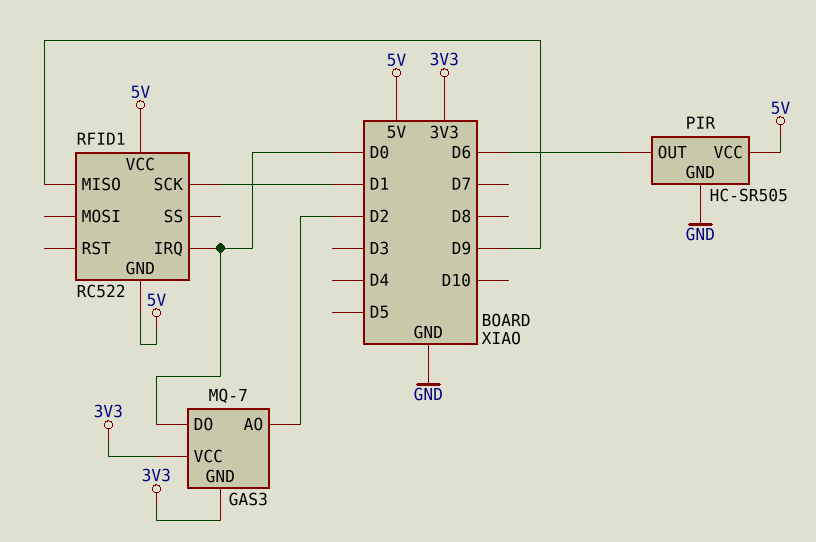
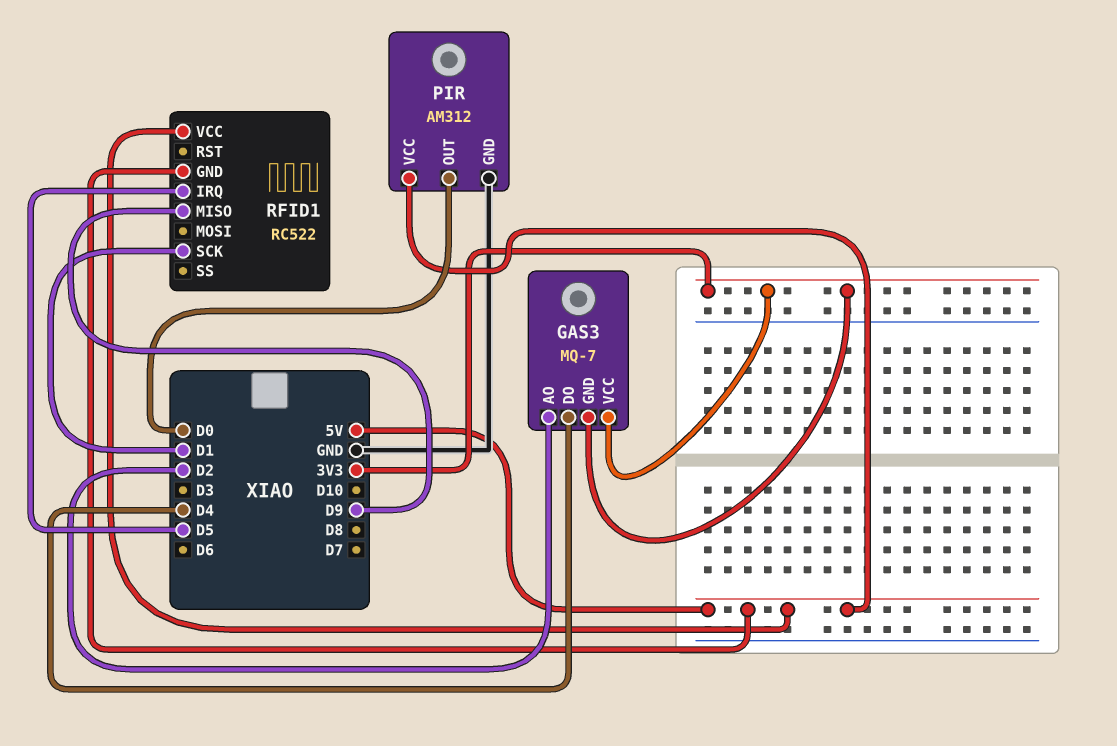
GAS3 pin DO: D0 -> D4
PIR: HC-SR505 -> AM312
PIR pin OUT: D6 -> D0
RFID1 pin IRQ: D0 -> D5

